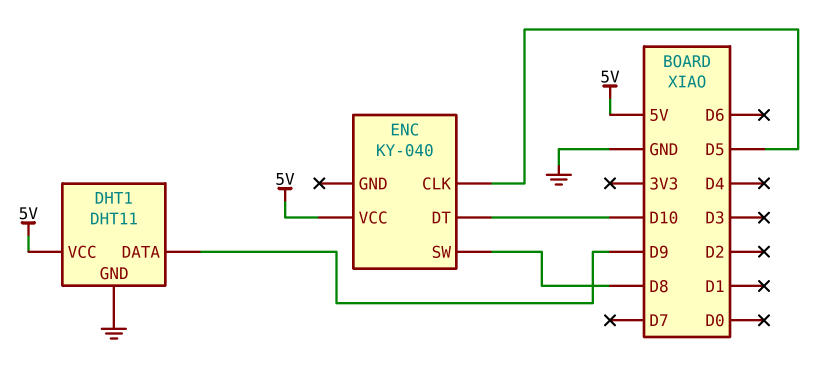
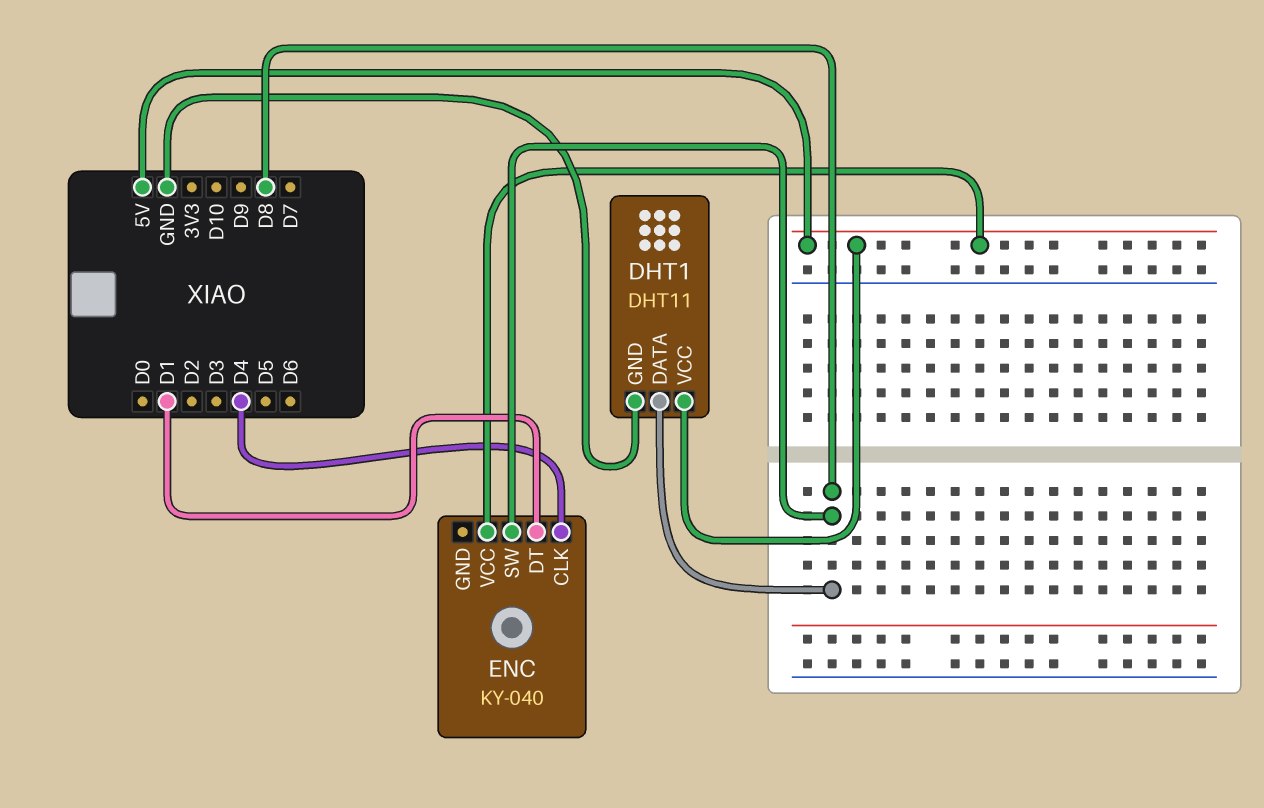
DHT1 pin DATA: D9 -> D8
ENC pin CLK: D5 -> D4
ENC pin DT: D10 -> D1

